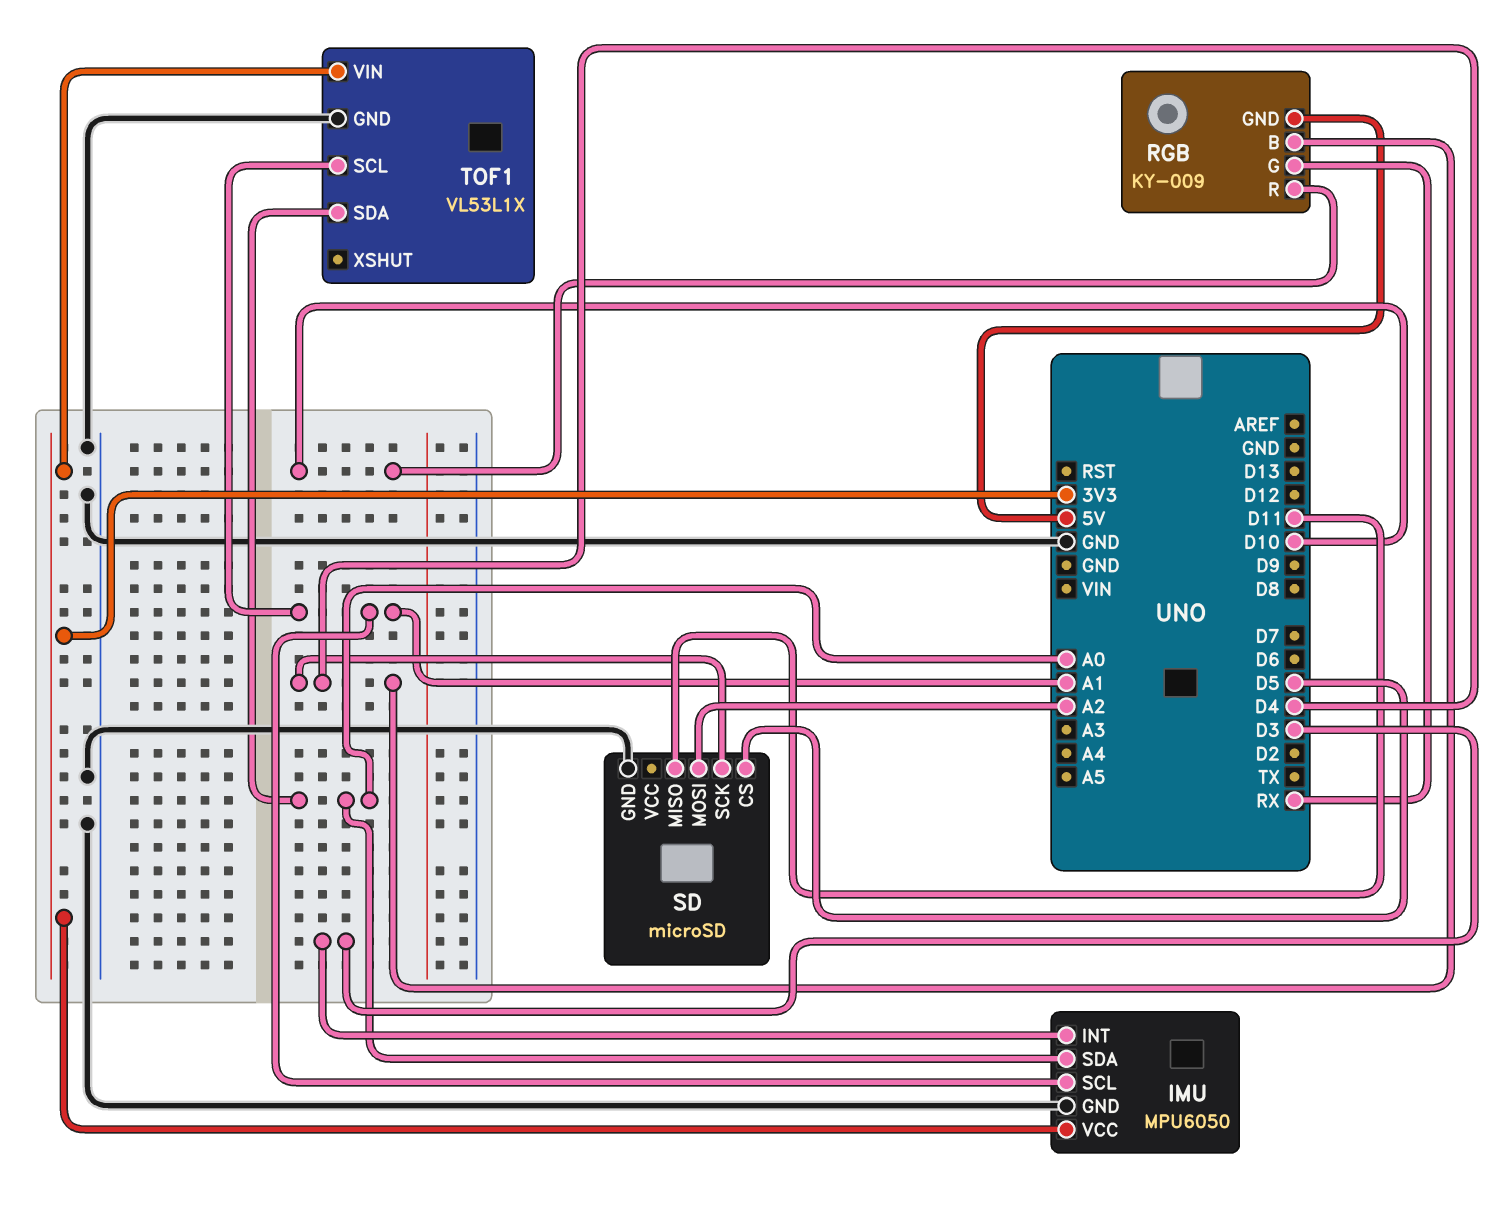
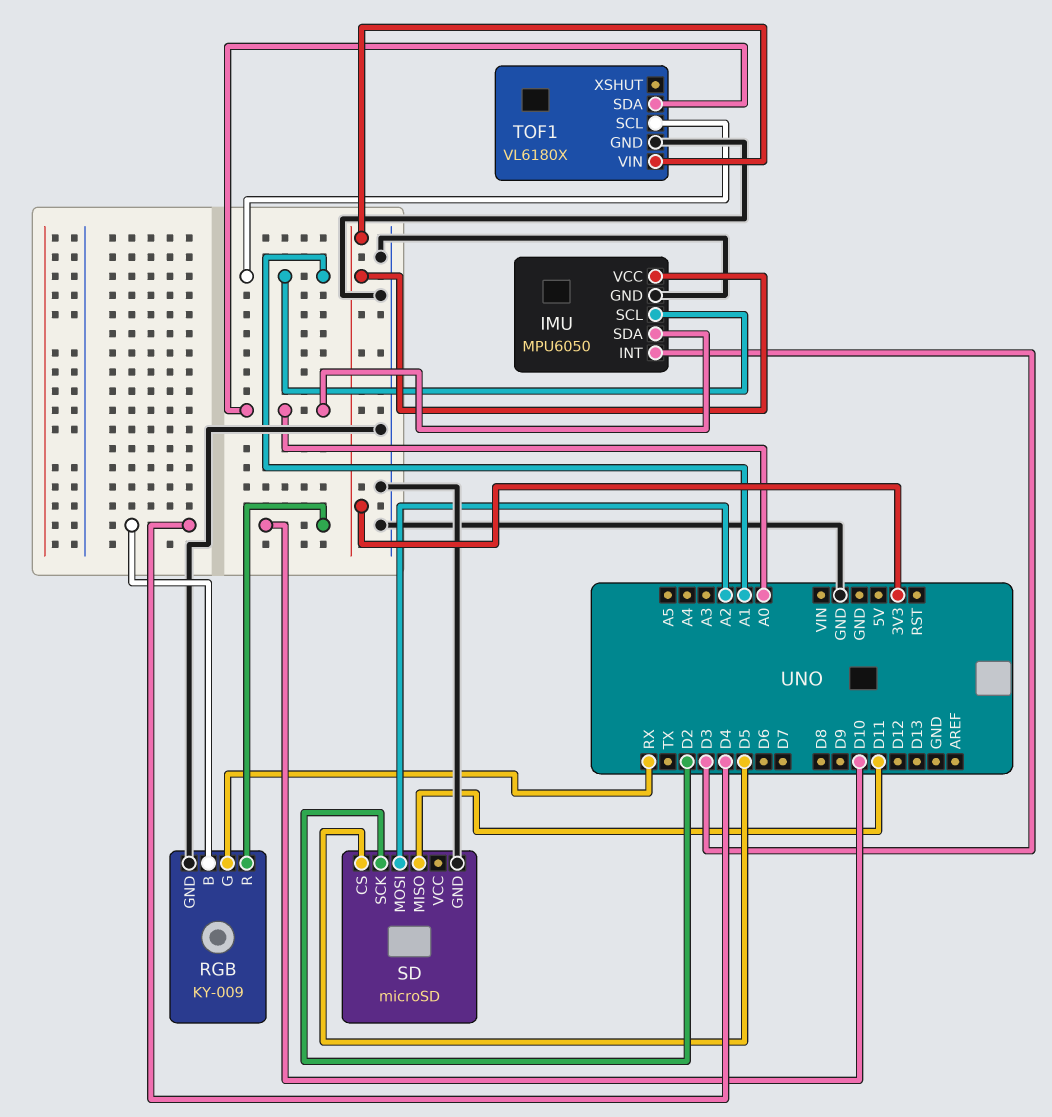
RGB pin GND: 5V -> GND
SD pin SCK: D4 -> D2
TOF1: VL53L1X -> VL6180X

